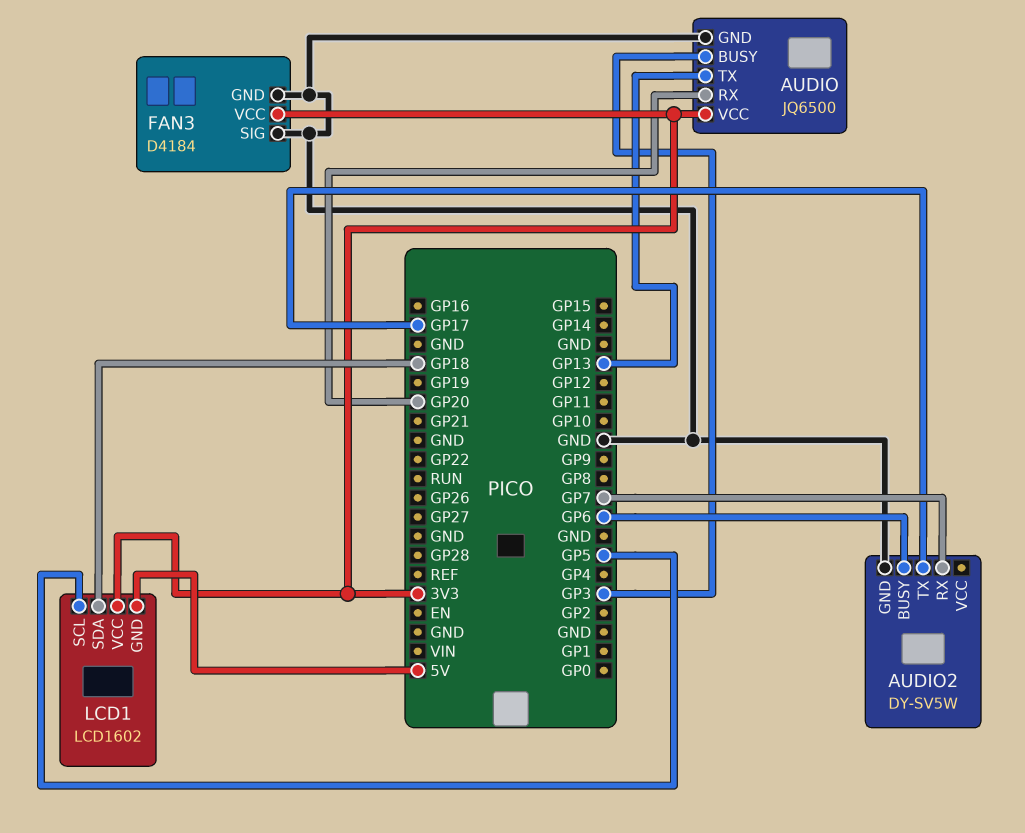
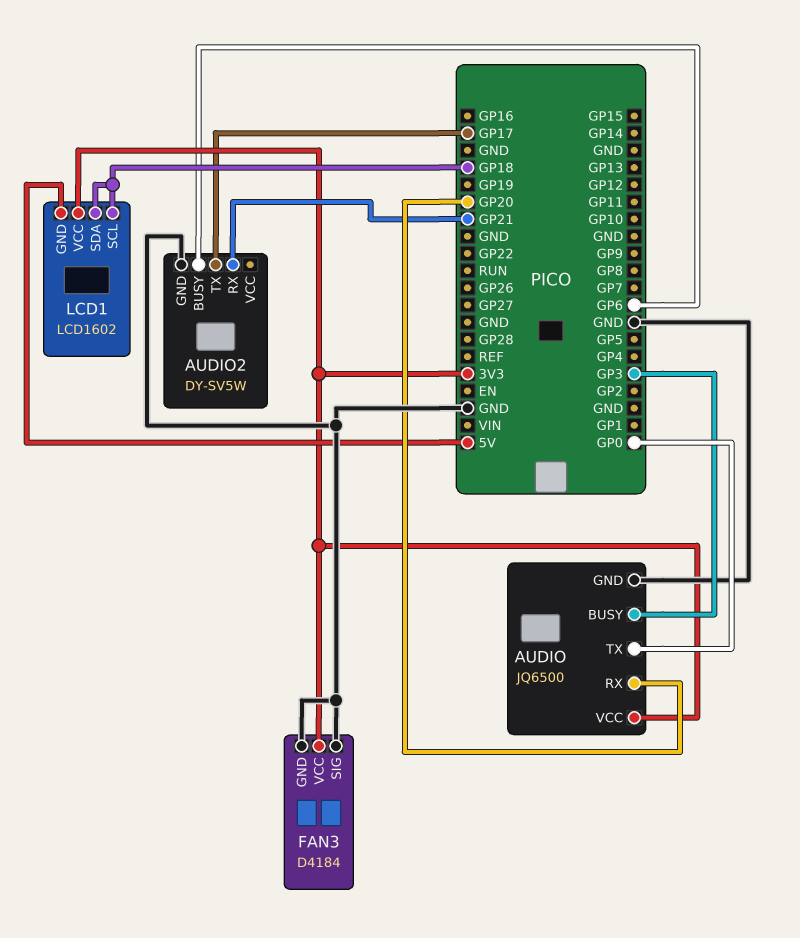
AUDIO pin TX: GP13 -> GP0
AUDIO2 pin RX: GP7 -> GP21
LCD1 pin SCL: GP5 -> GP18

